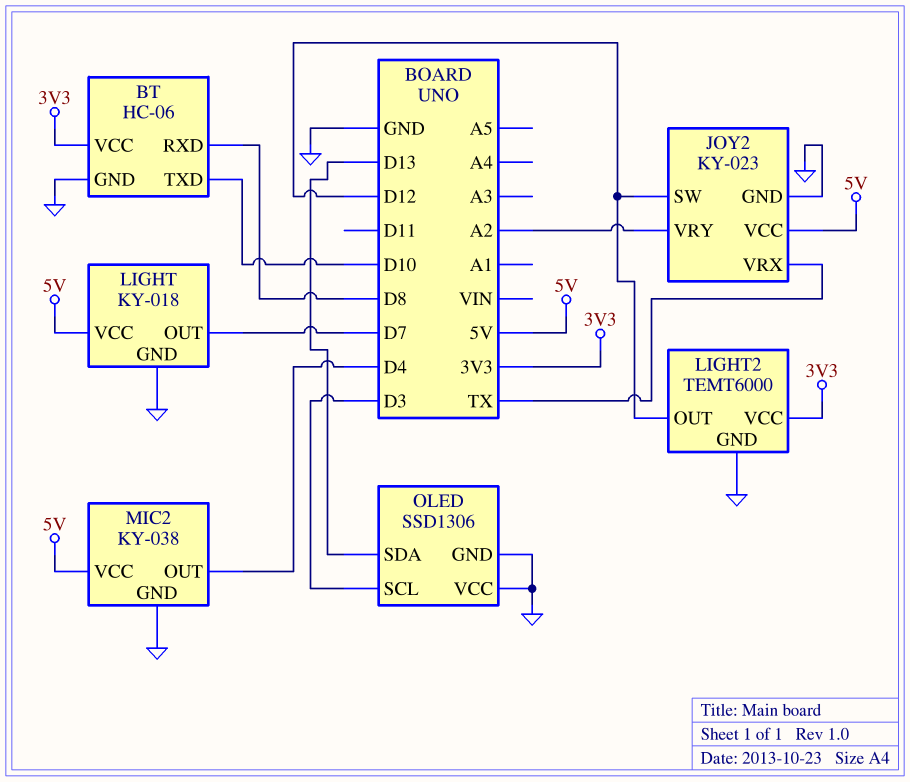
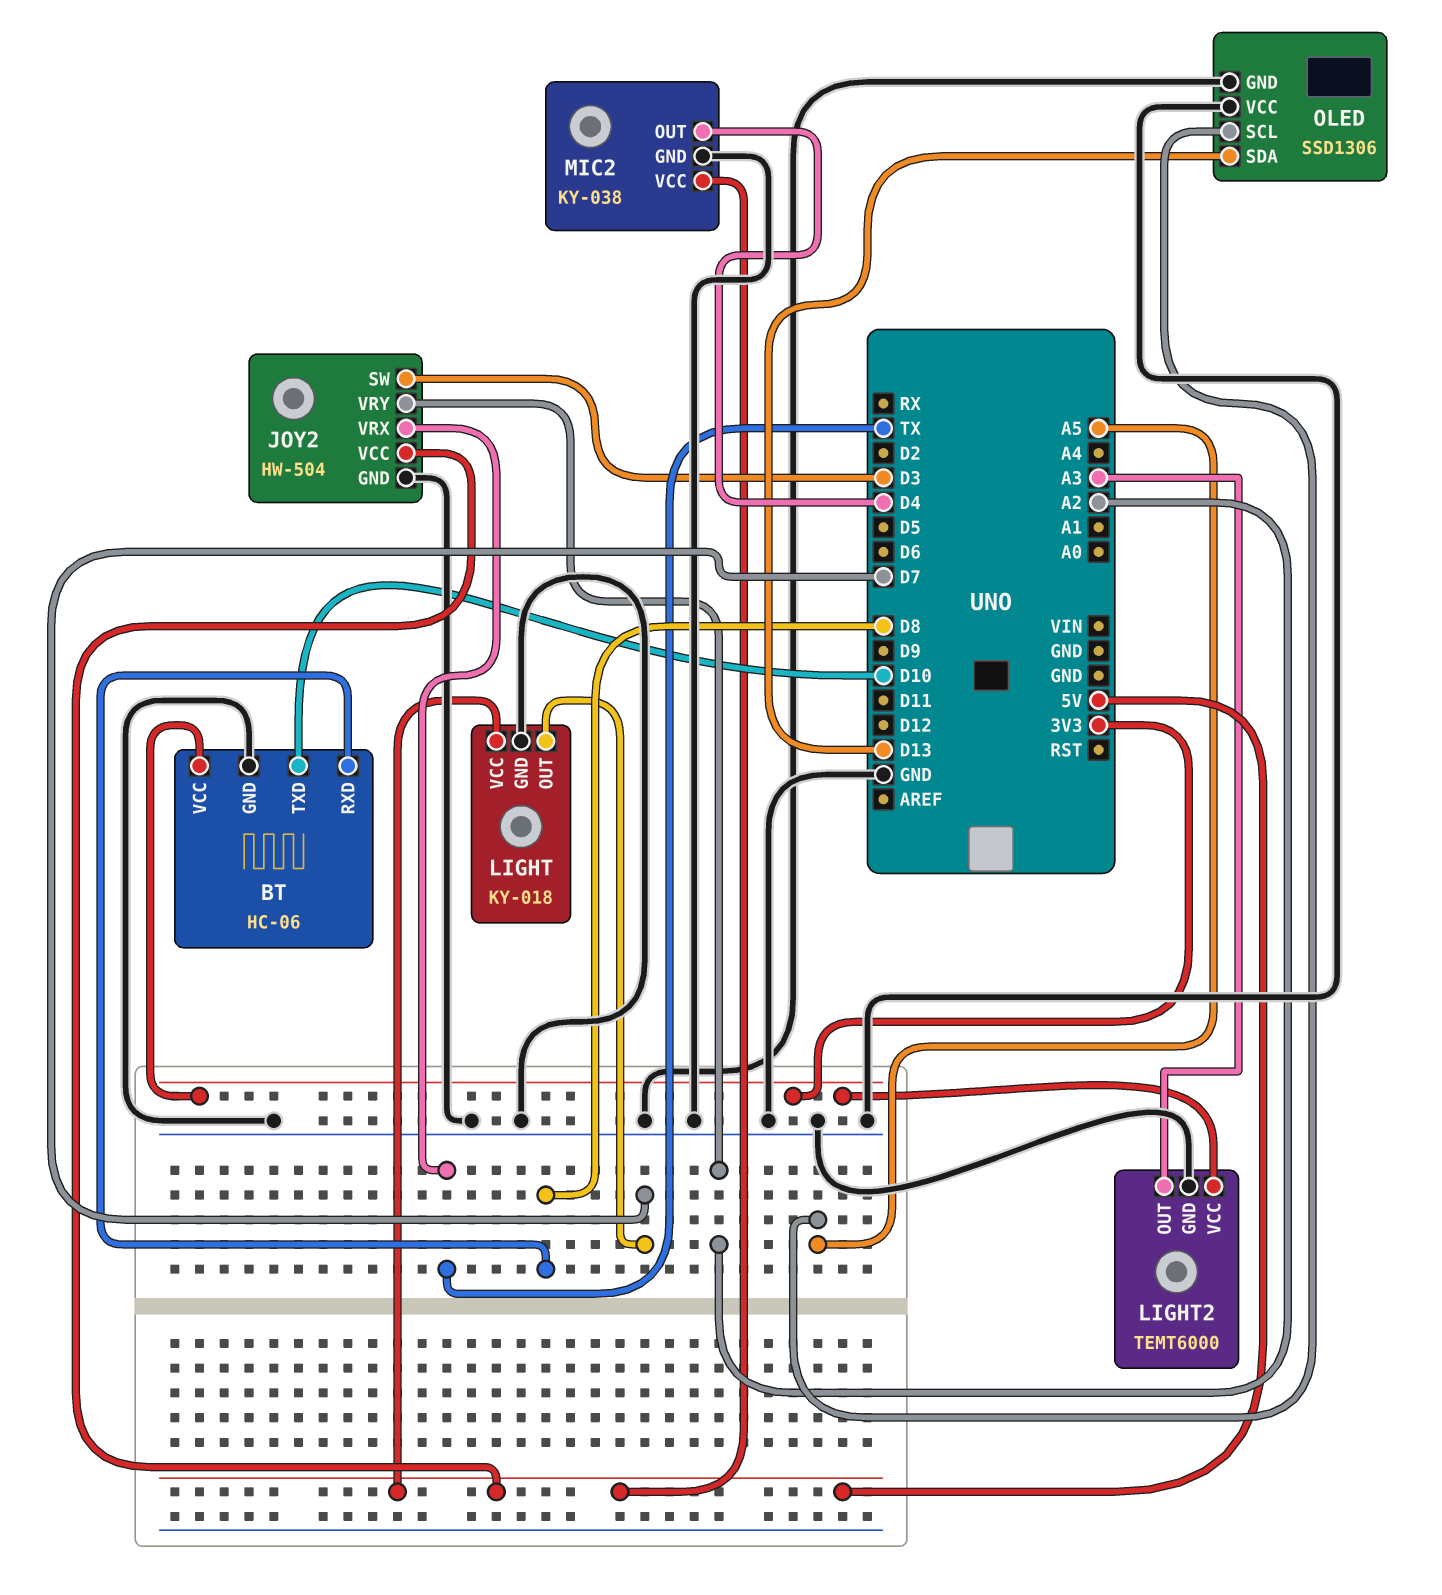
JOY2: KY-023 -> HW-504
JOY2 pin SW: D12 -> D3
LIGHT2 pin OUT: D12 -> A3
OLED pin SCL: D3 -> A5

